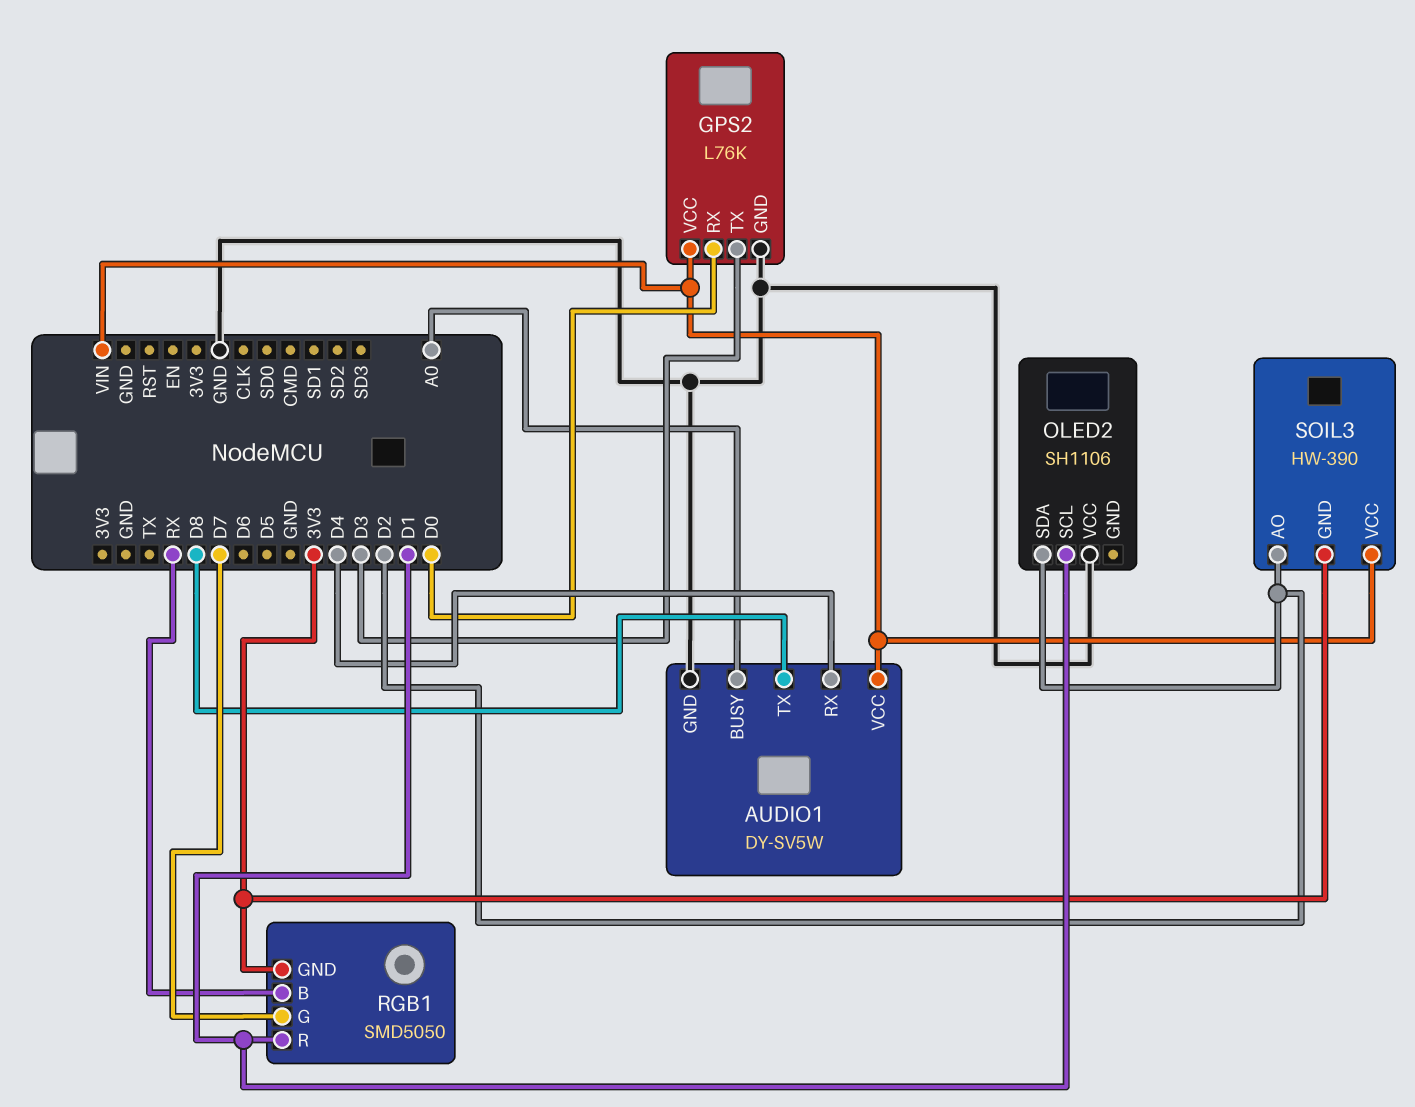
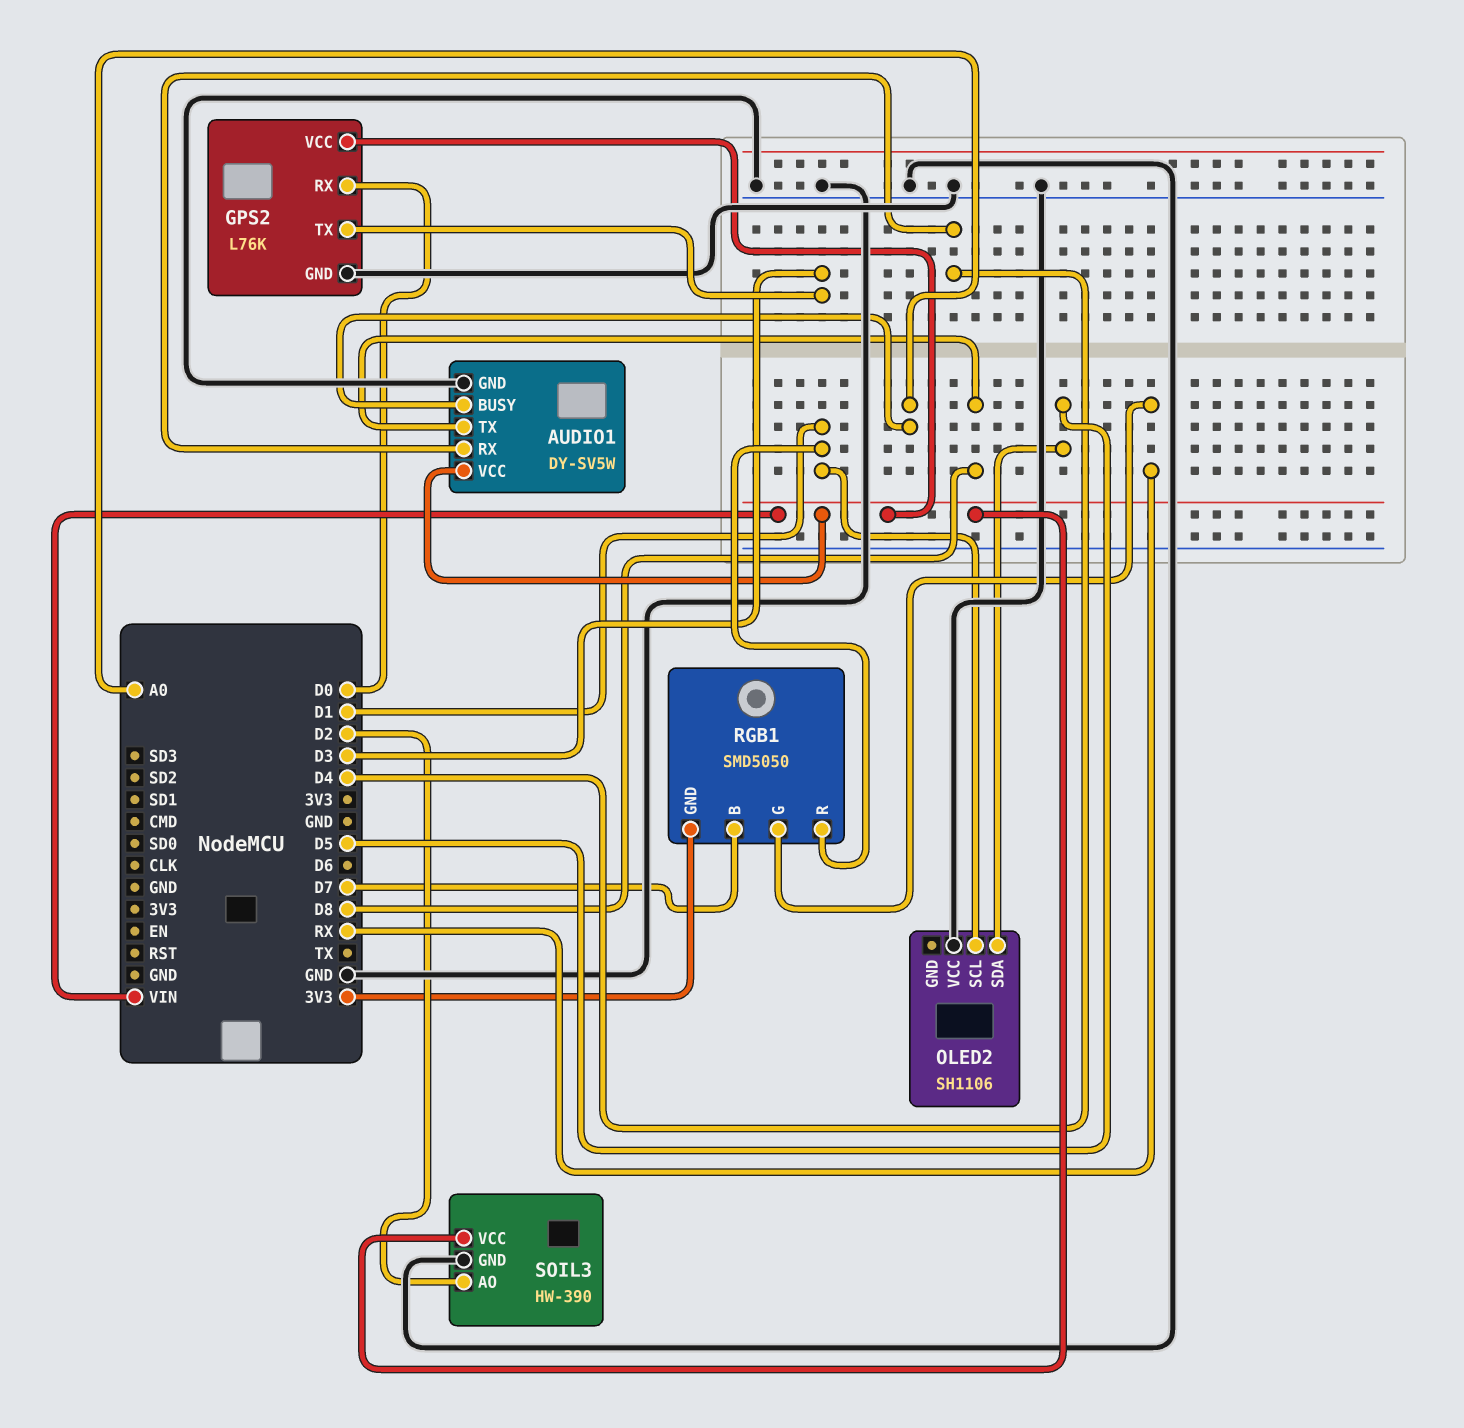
OLED2 pin SDA: D2 -> D5
RGB1 pin B: RX -> D7
RGB1 pin G: D7 -> RX
SOIL3 pin GND: 3V3 -> GND

